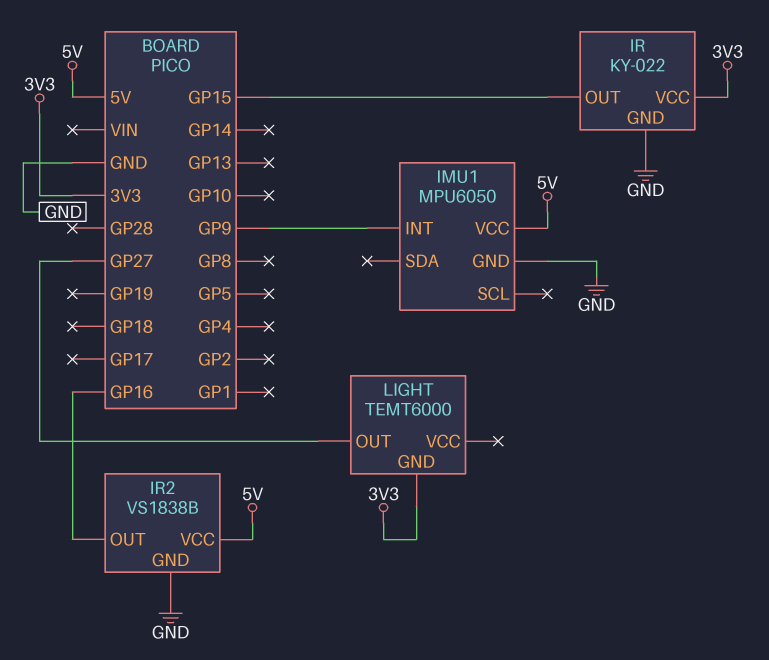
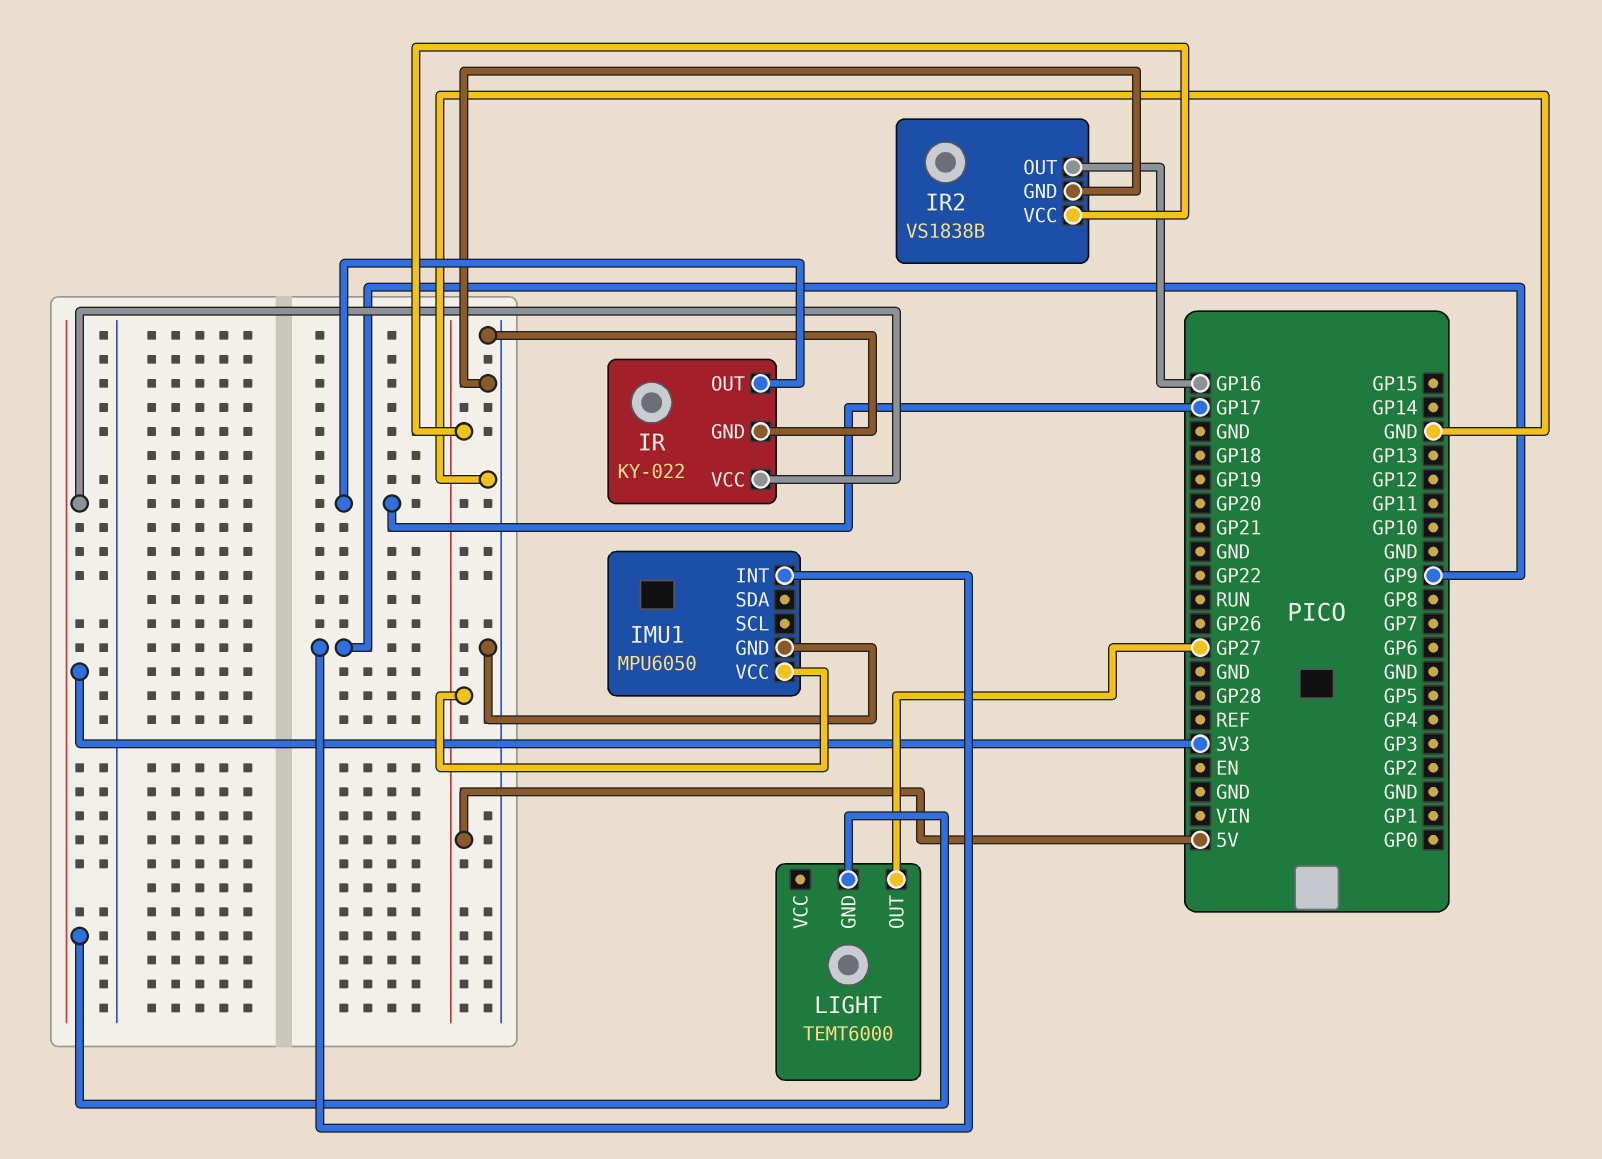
IR pin OUT: GP15 -> GP17

